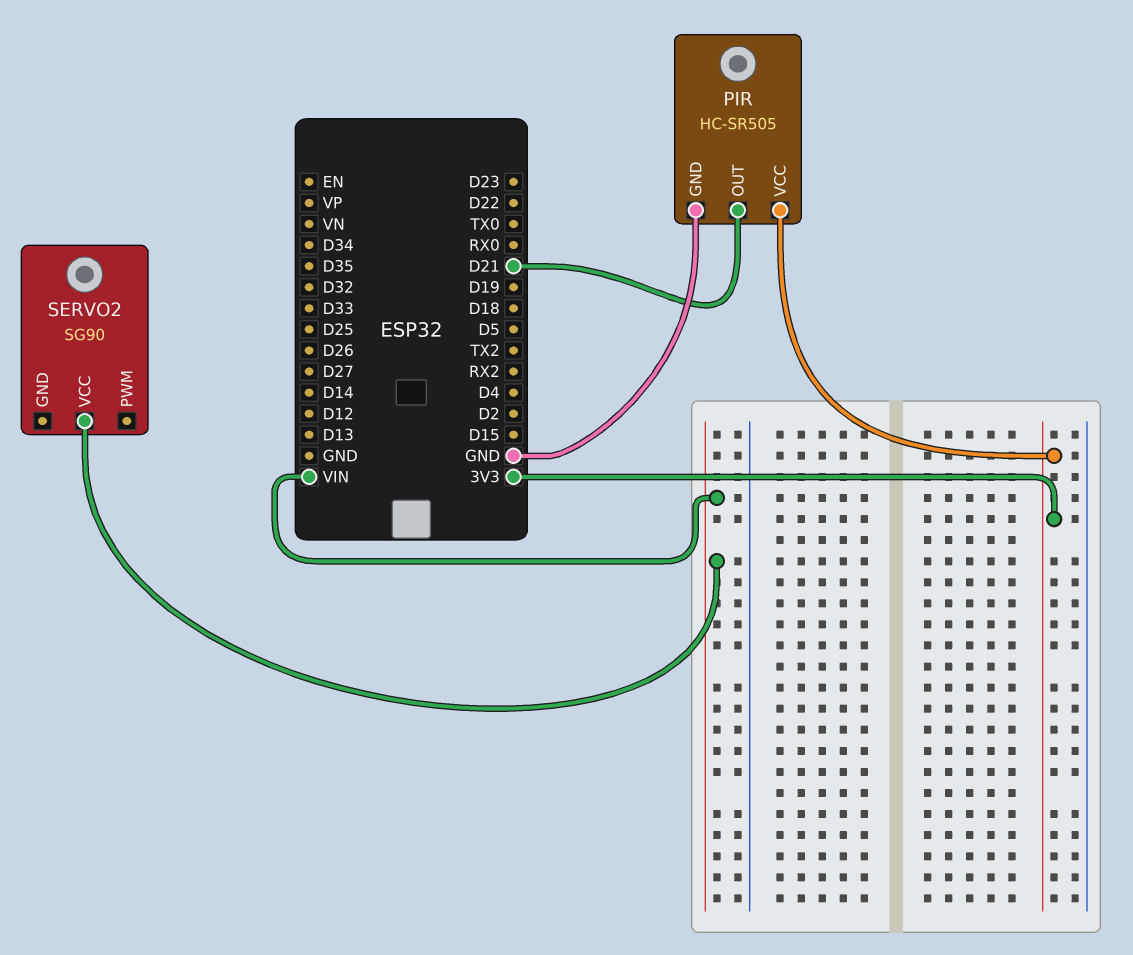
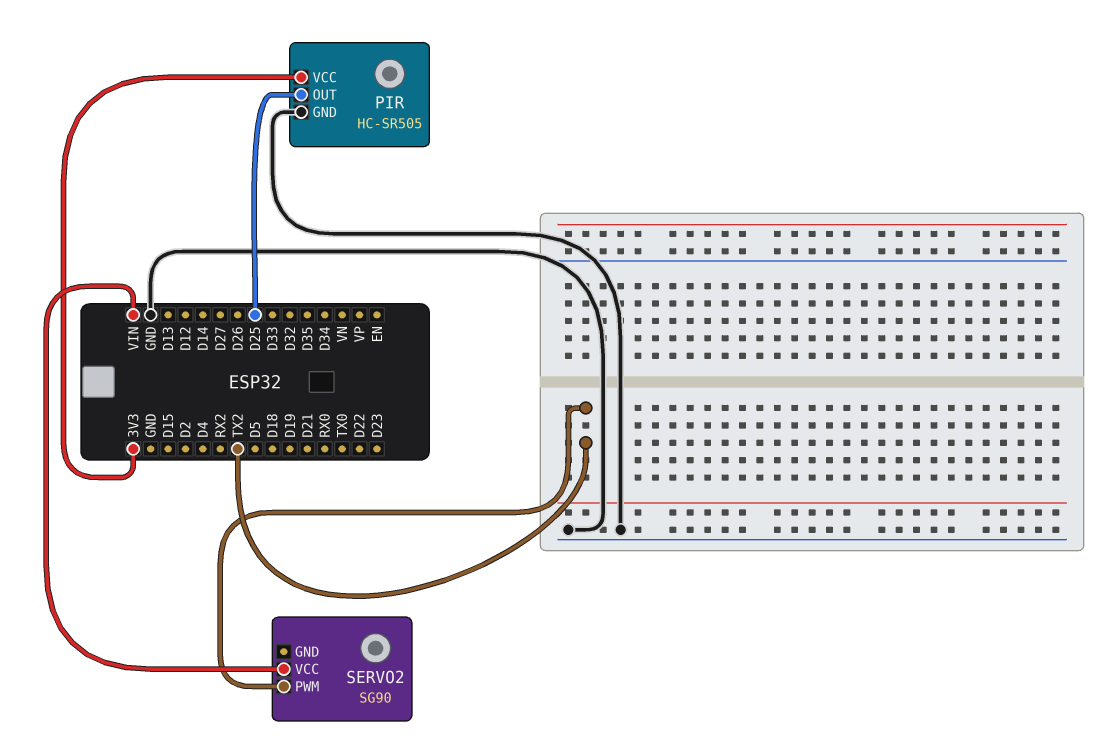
PIR pin OUT: D21 -> D25
SERVO2 pin PWM: none -> TX2

